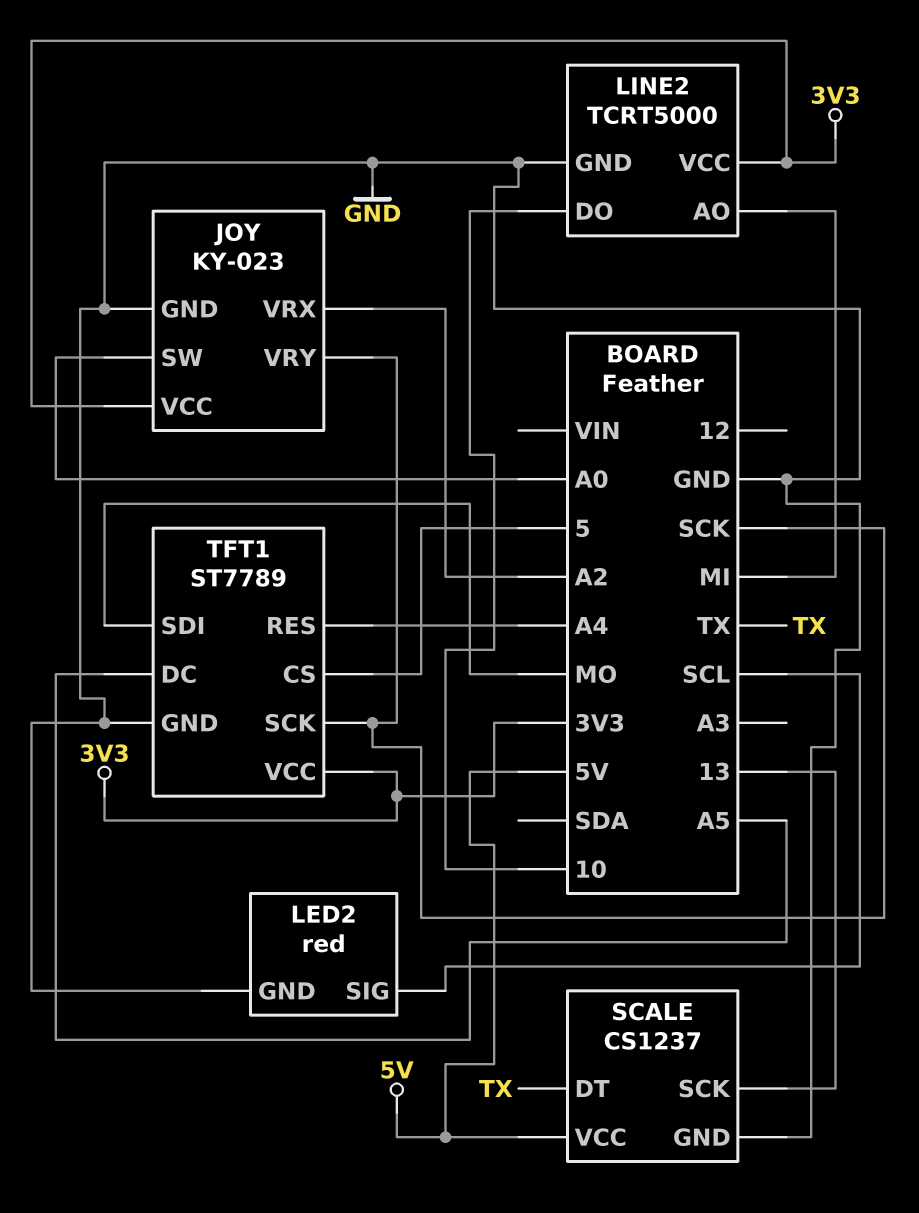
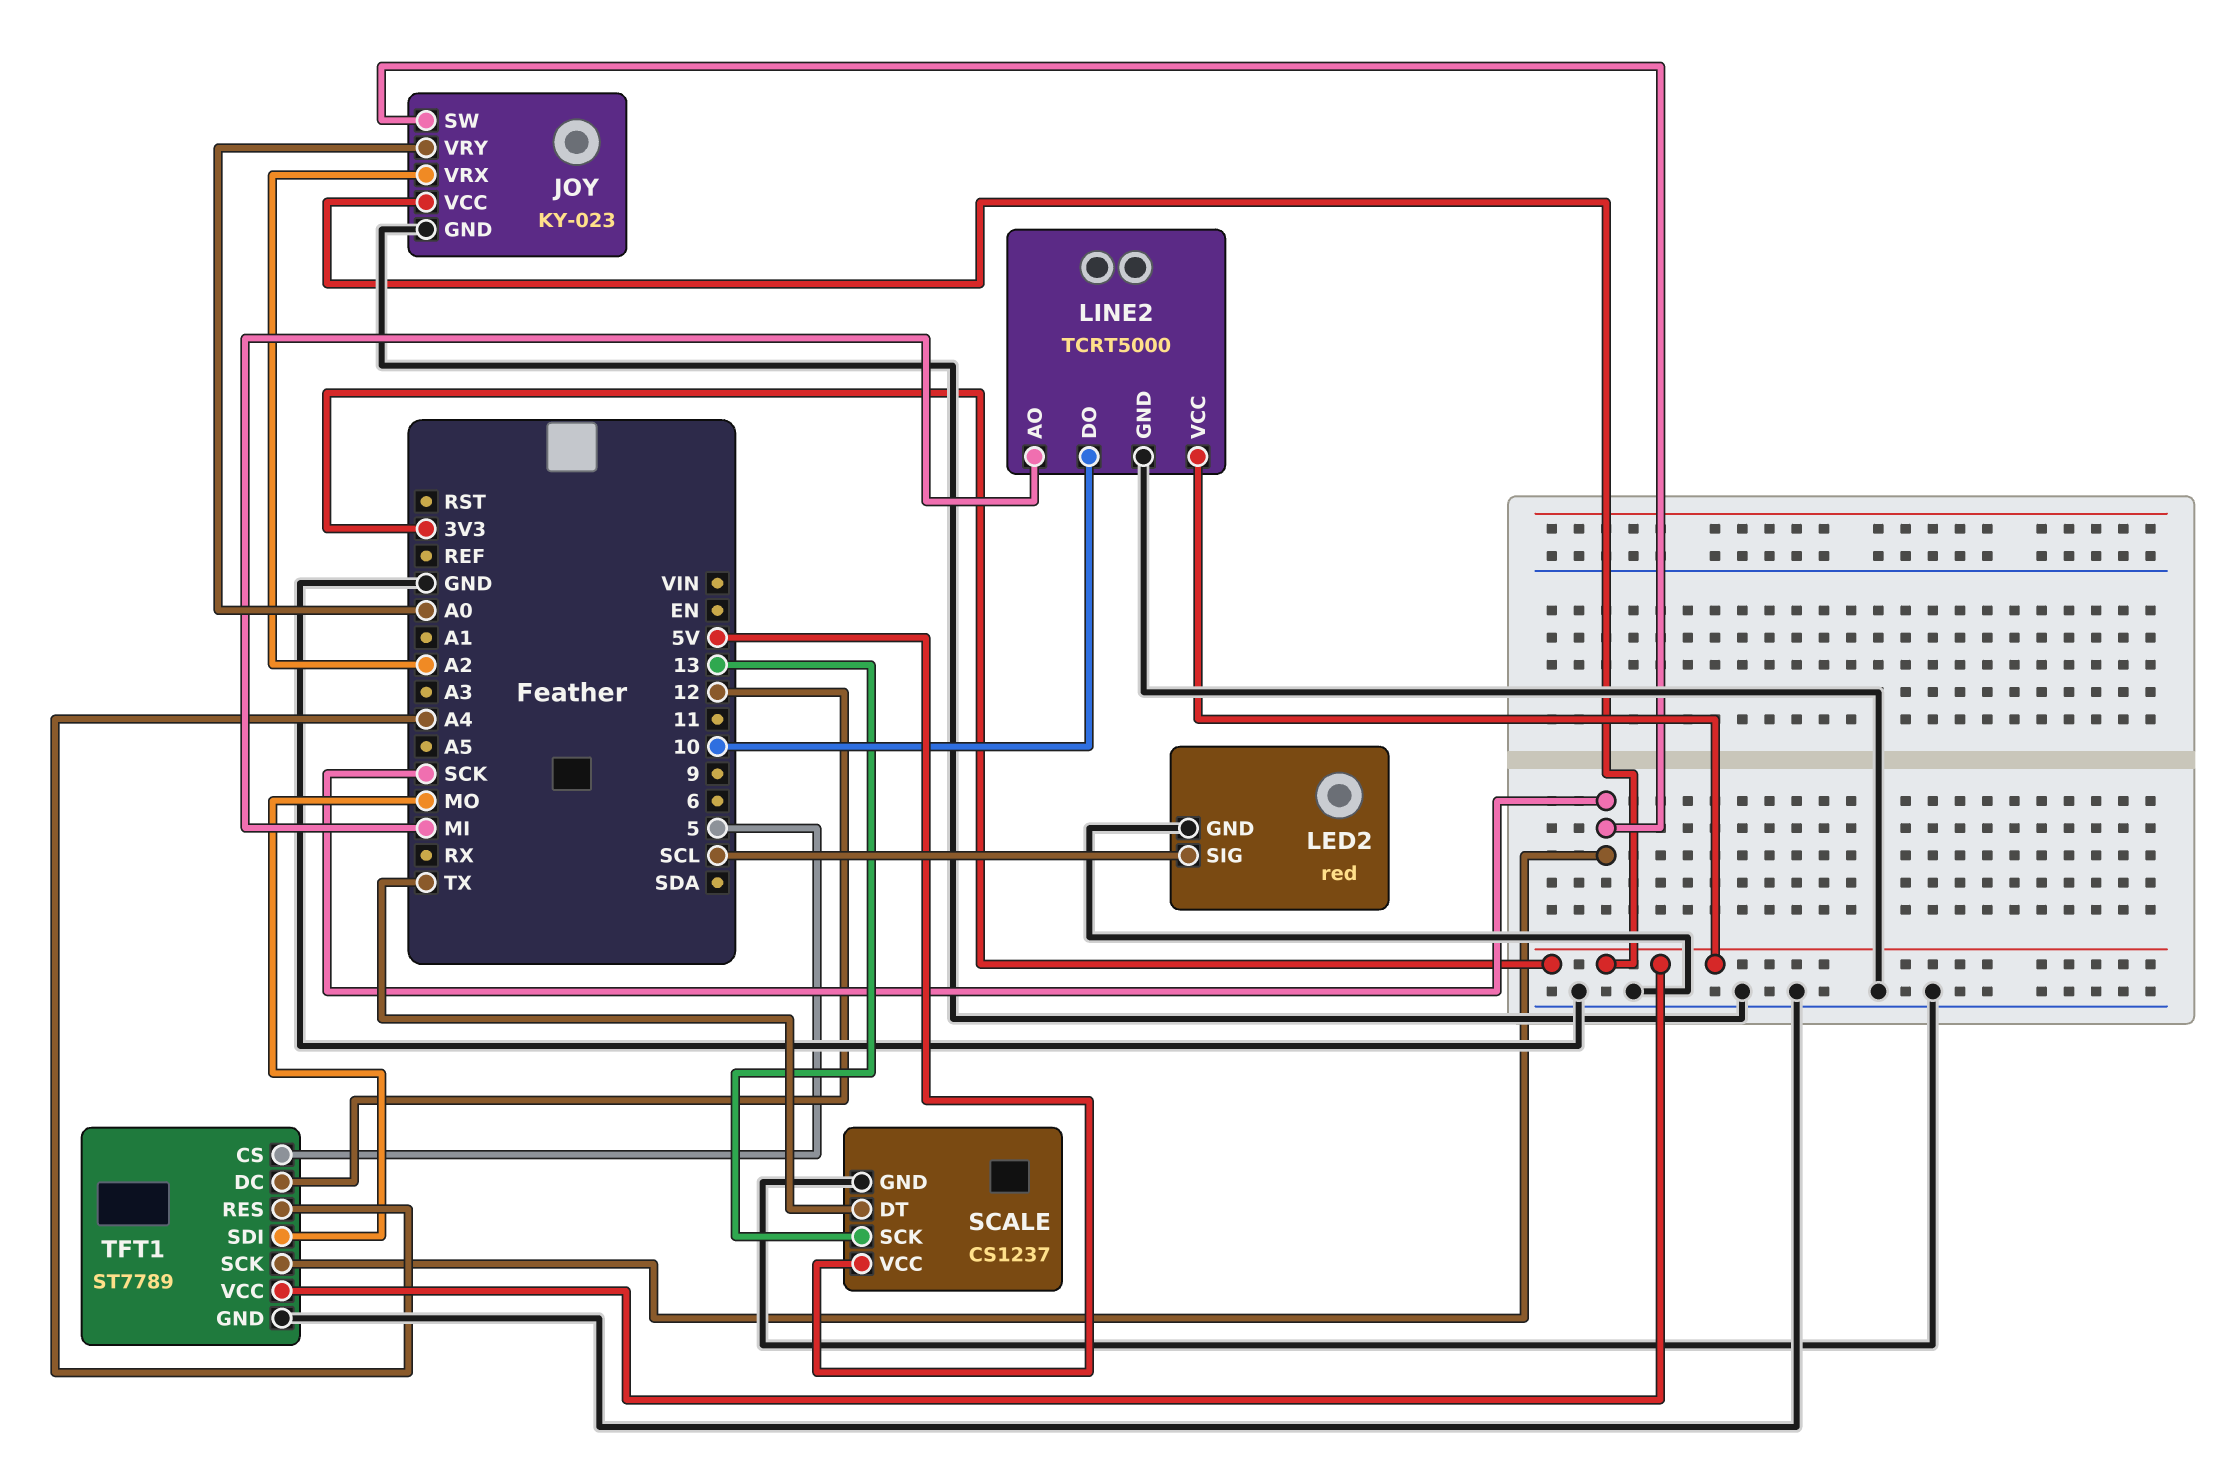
JOY pin SW: A0 -> SCK
JOY pin VRY: SCK -> A0
TFT1 pin DC: A5 -> 12

